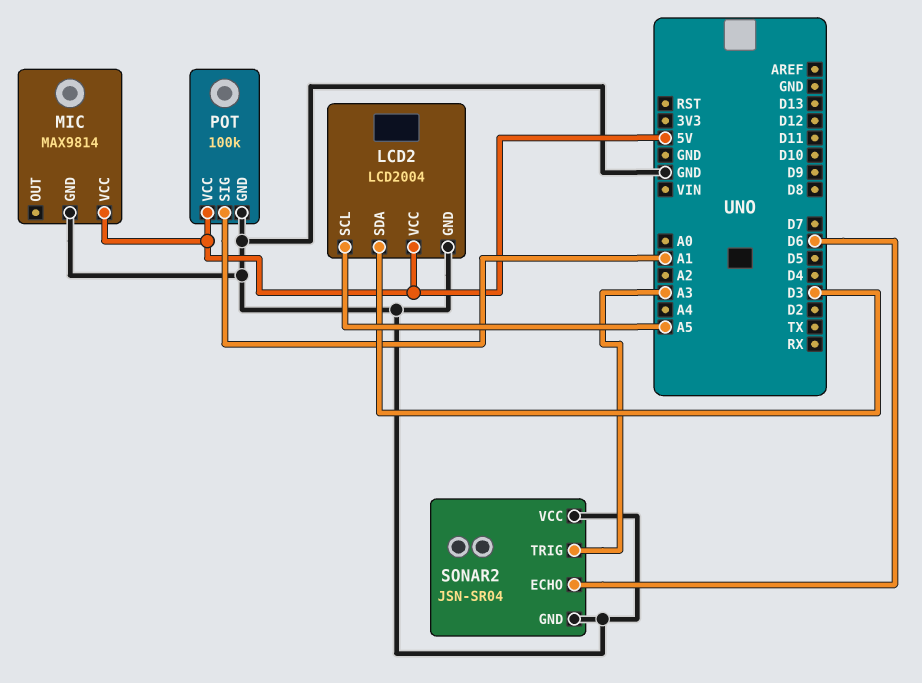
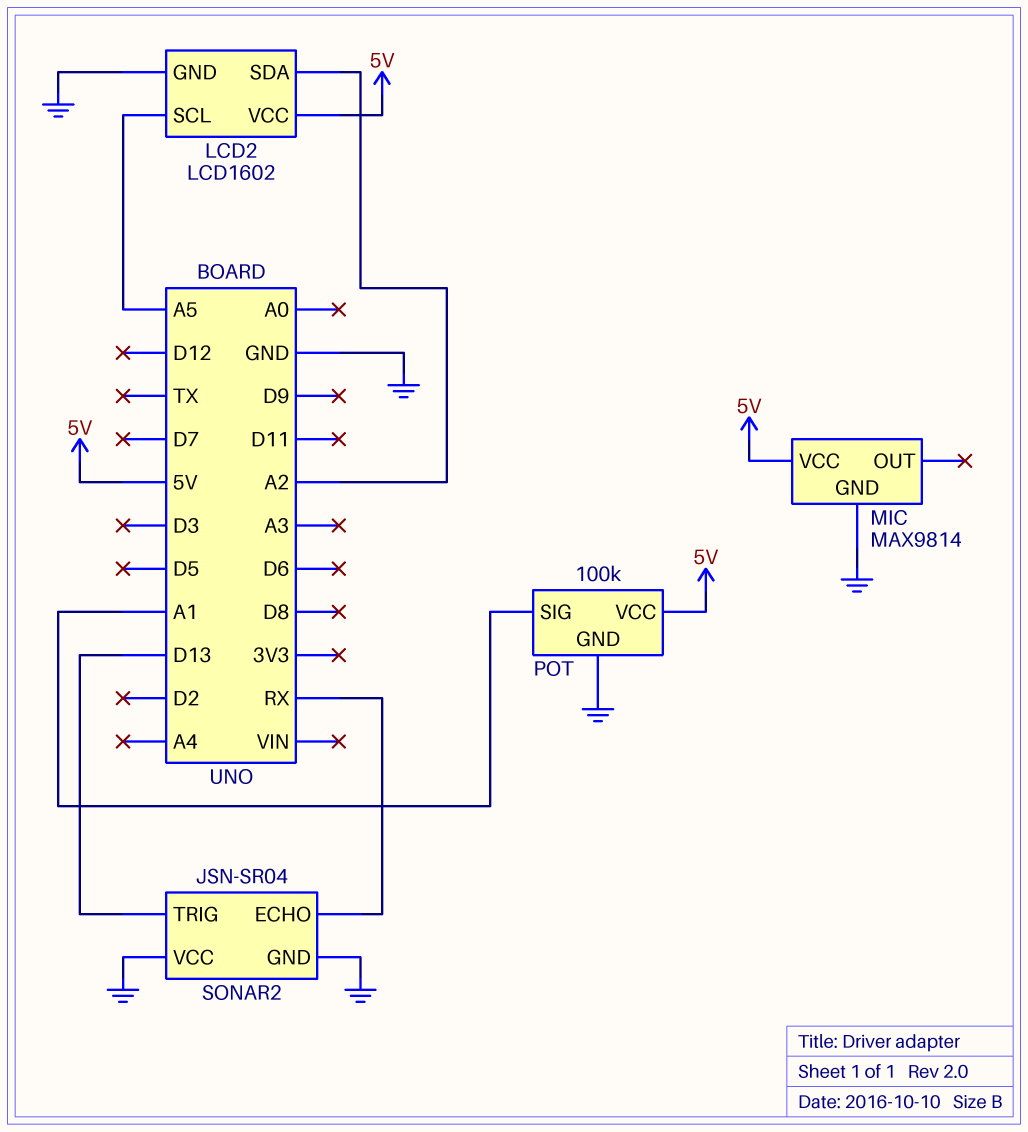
LCD2: LCD2004 -> LCD1602
LCD2 pin SDA: D3 -> A2
SONAR2 pin ECHO: D6 -> RX
SONAR2 pin TRIG: A3 -> D13

